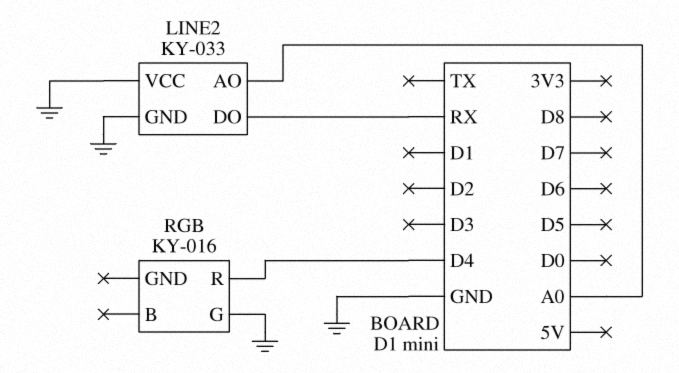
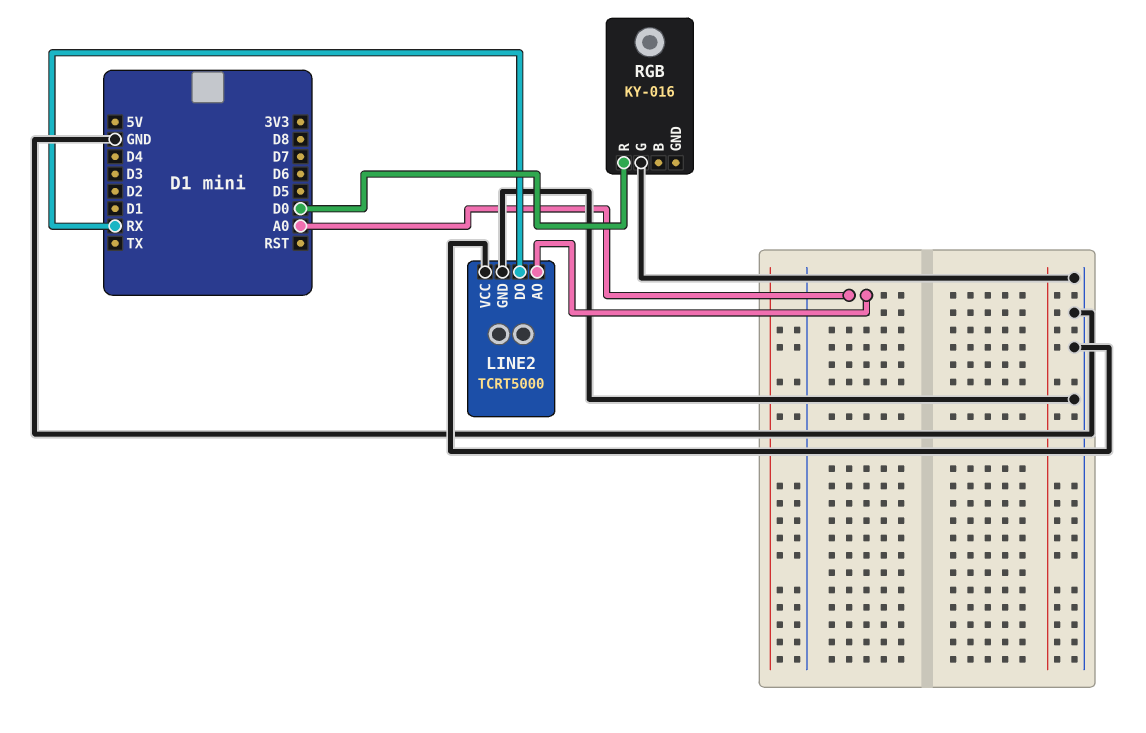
LINE2: KY-033 -> TCRT5000
RGB pin R: D4 -> D0

